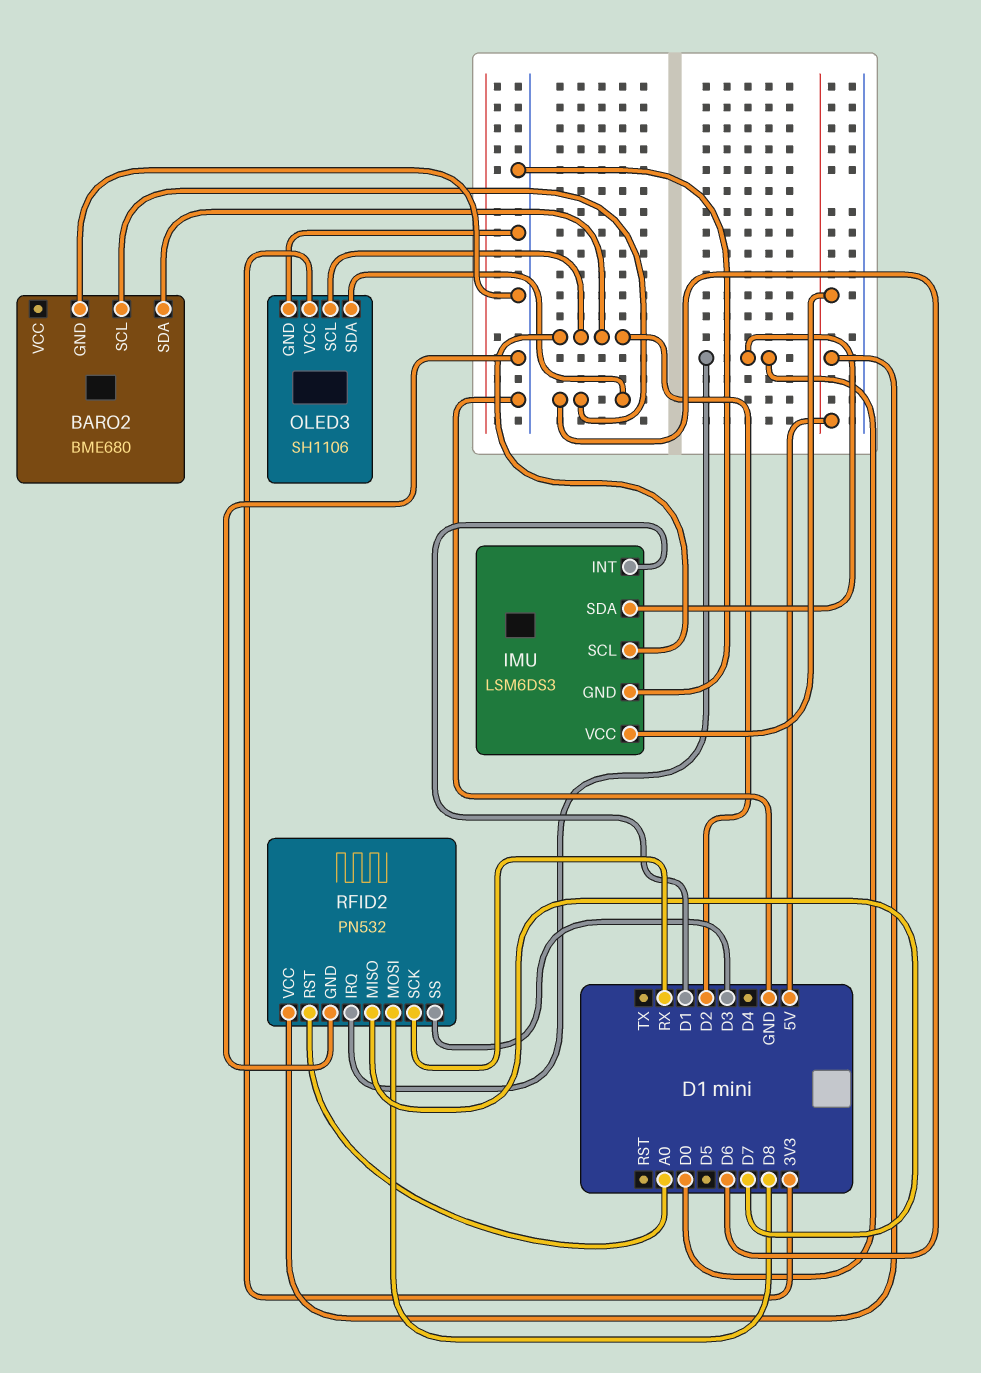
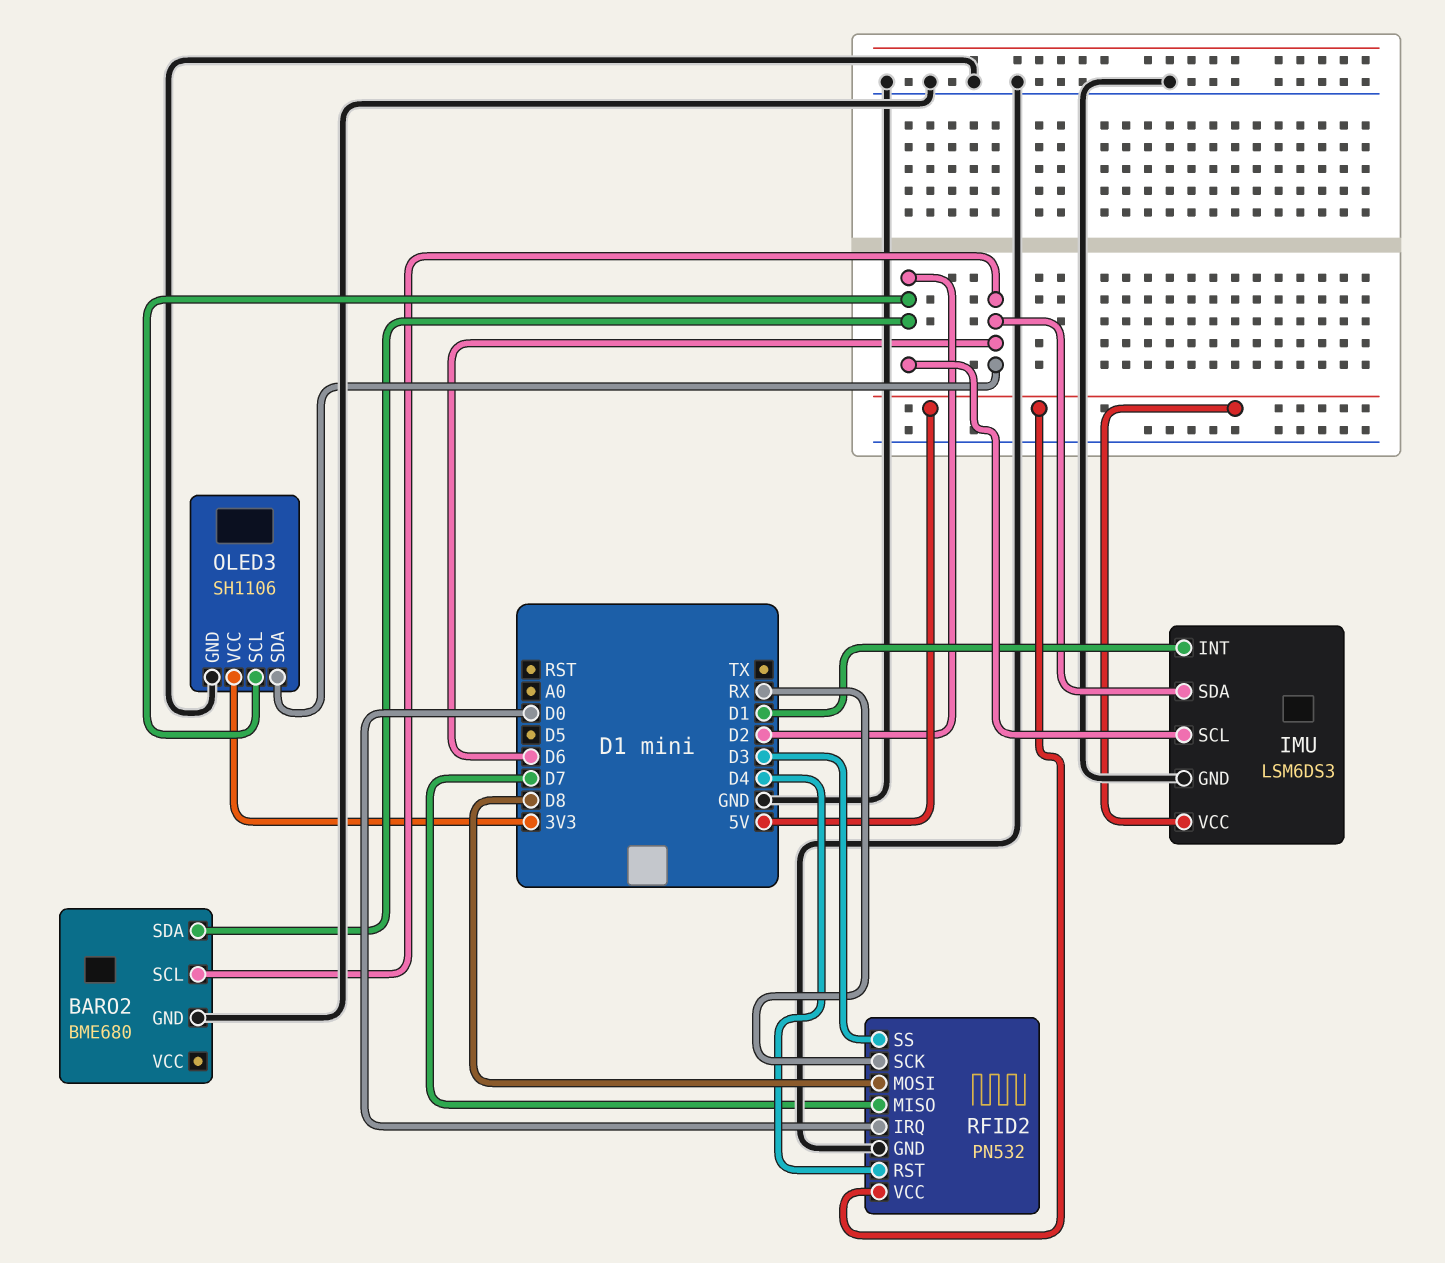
IMU pin SDA: D0 -> D6
RFID2 pin RST: A0 -> D4

